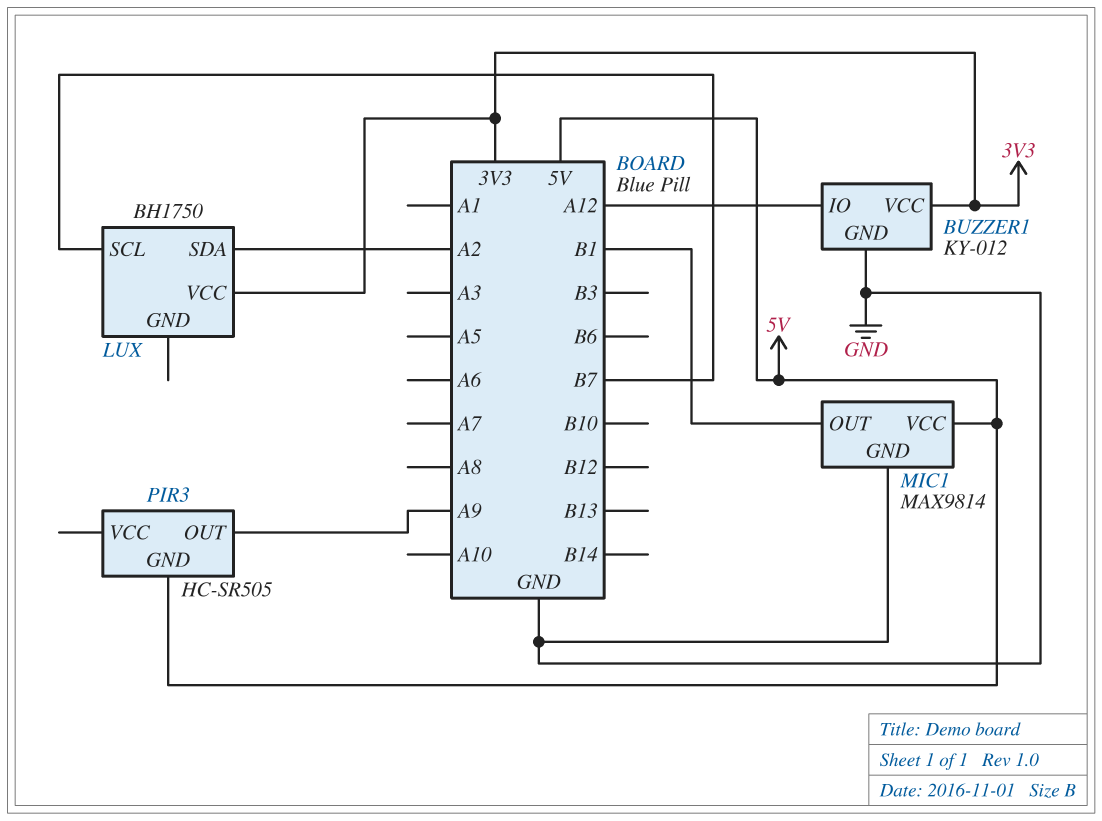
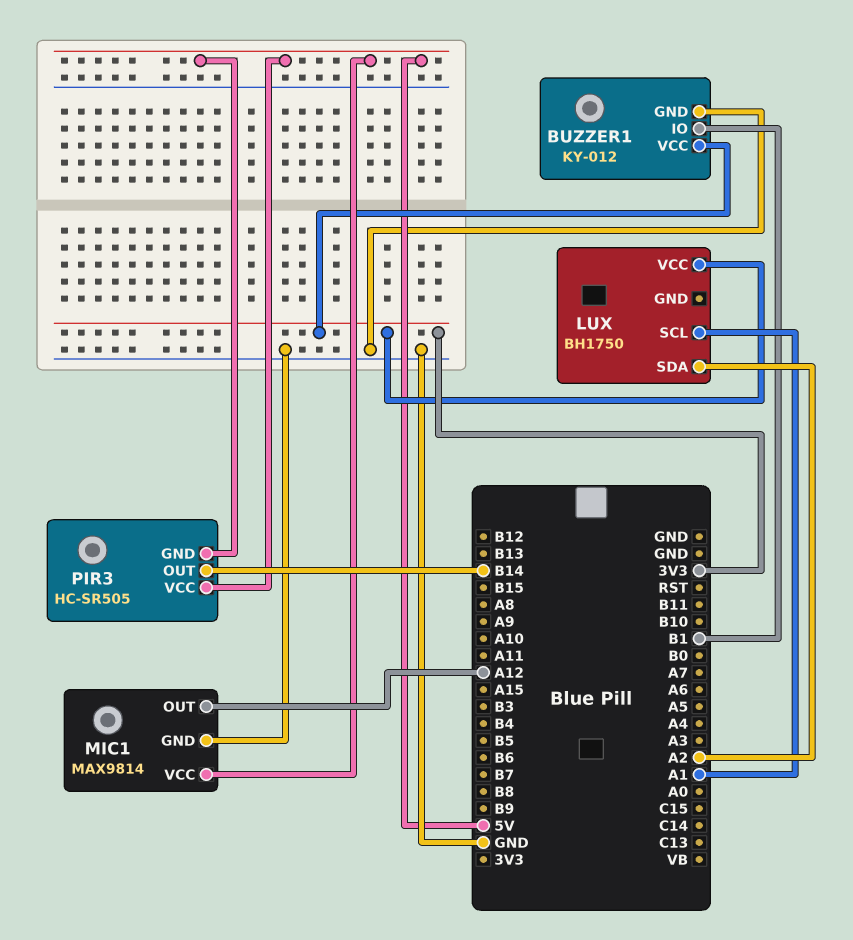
BUZZER1 pin IO: A12 -> B1
LUX pin SCL: B7 -> A1
MIC1 pin OUT: B1 -> A12
PIR3 pin OUT: A9 -> B14
PIR3 pin VCC: none -> 5V

